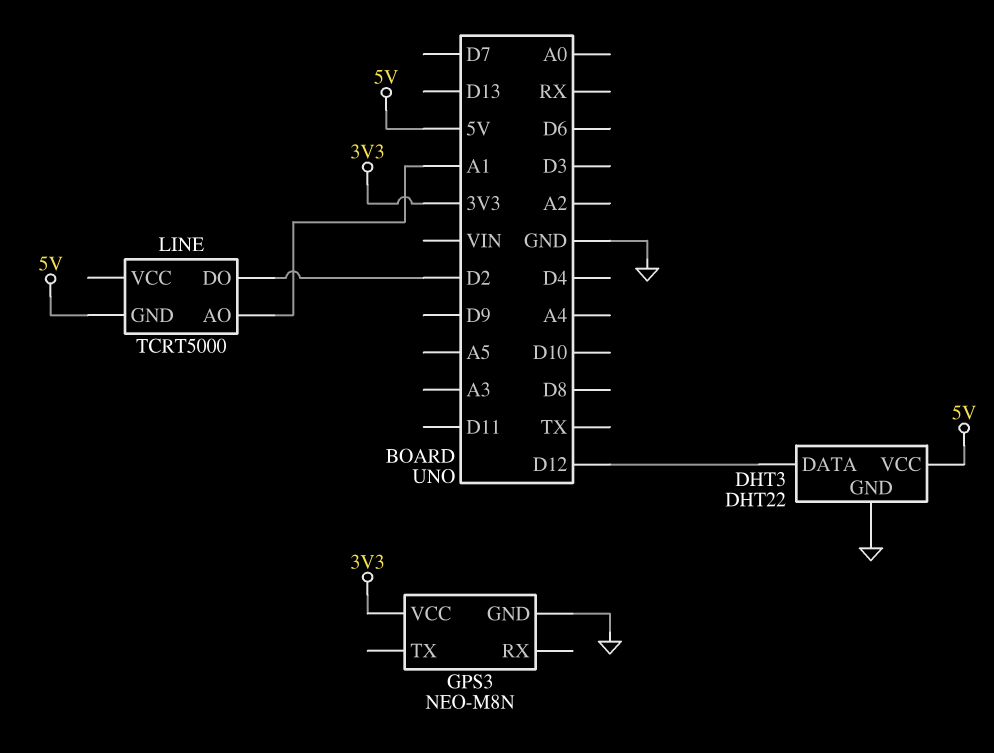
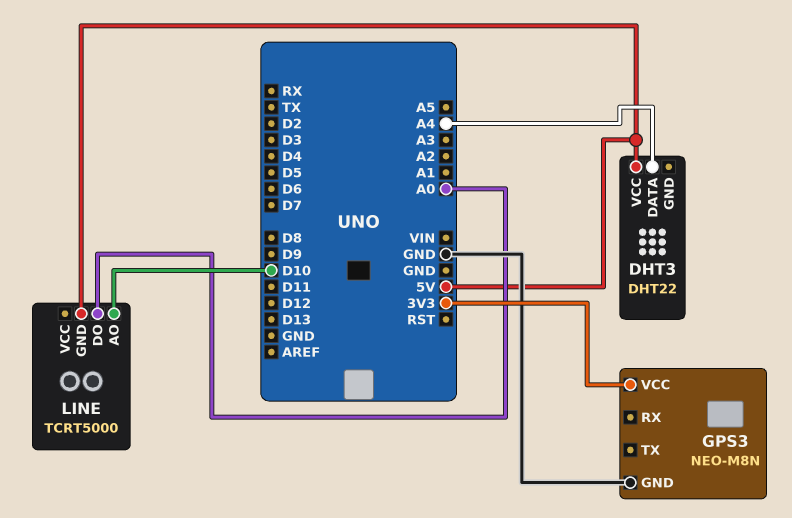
DHT3 pin DATA: D12 -> A4
DHT3 pin GND: GND -> none
LINE pin AO: A1 -> D10
LINE pin DO: D2 -> A0

